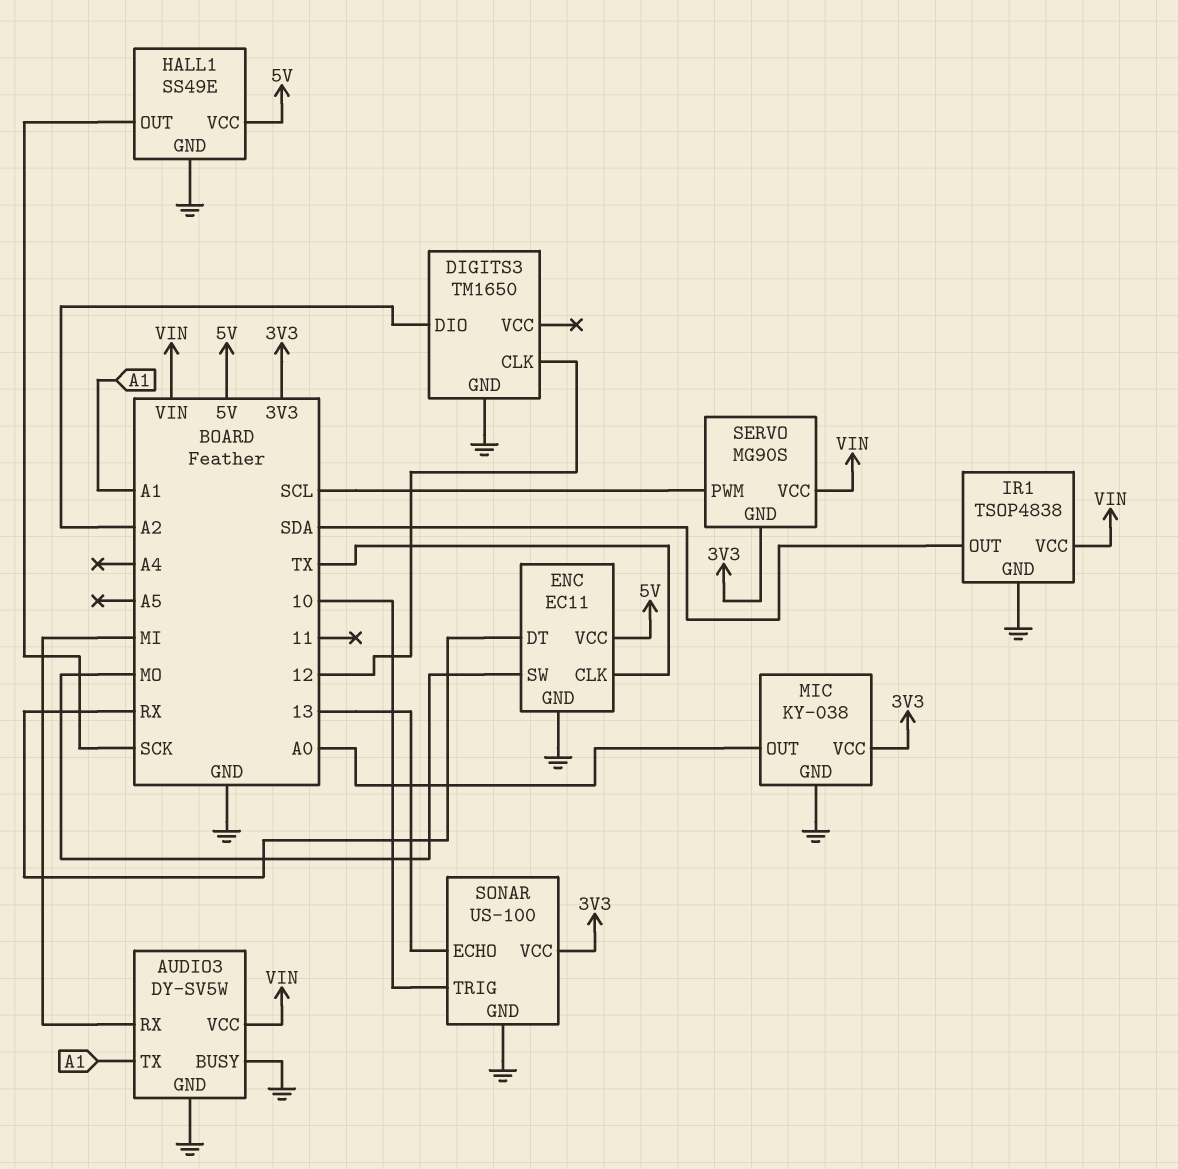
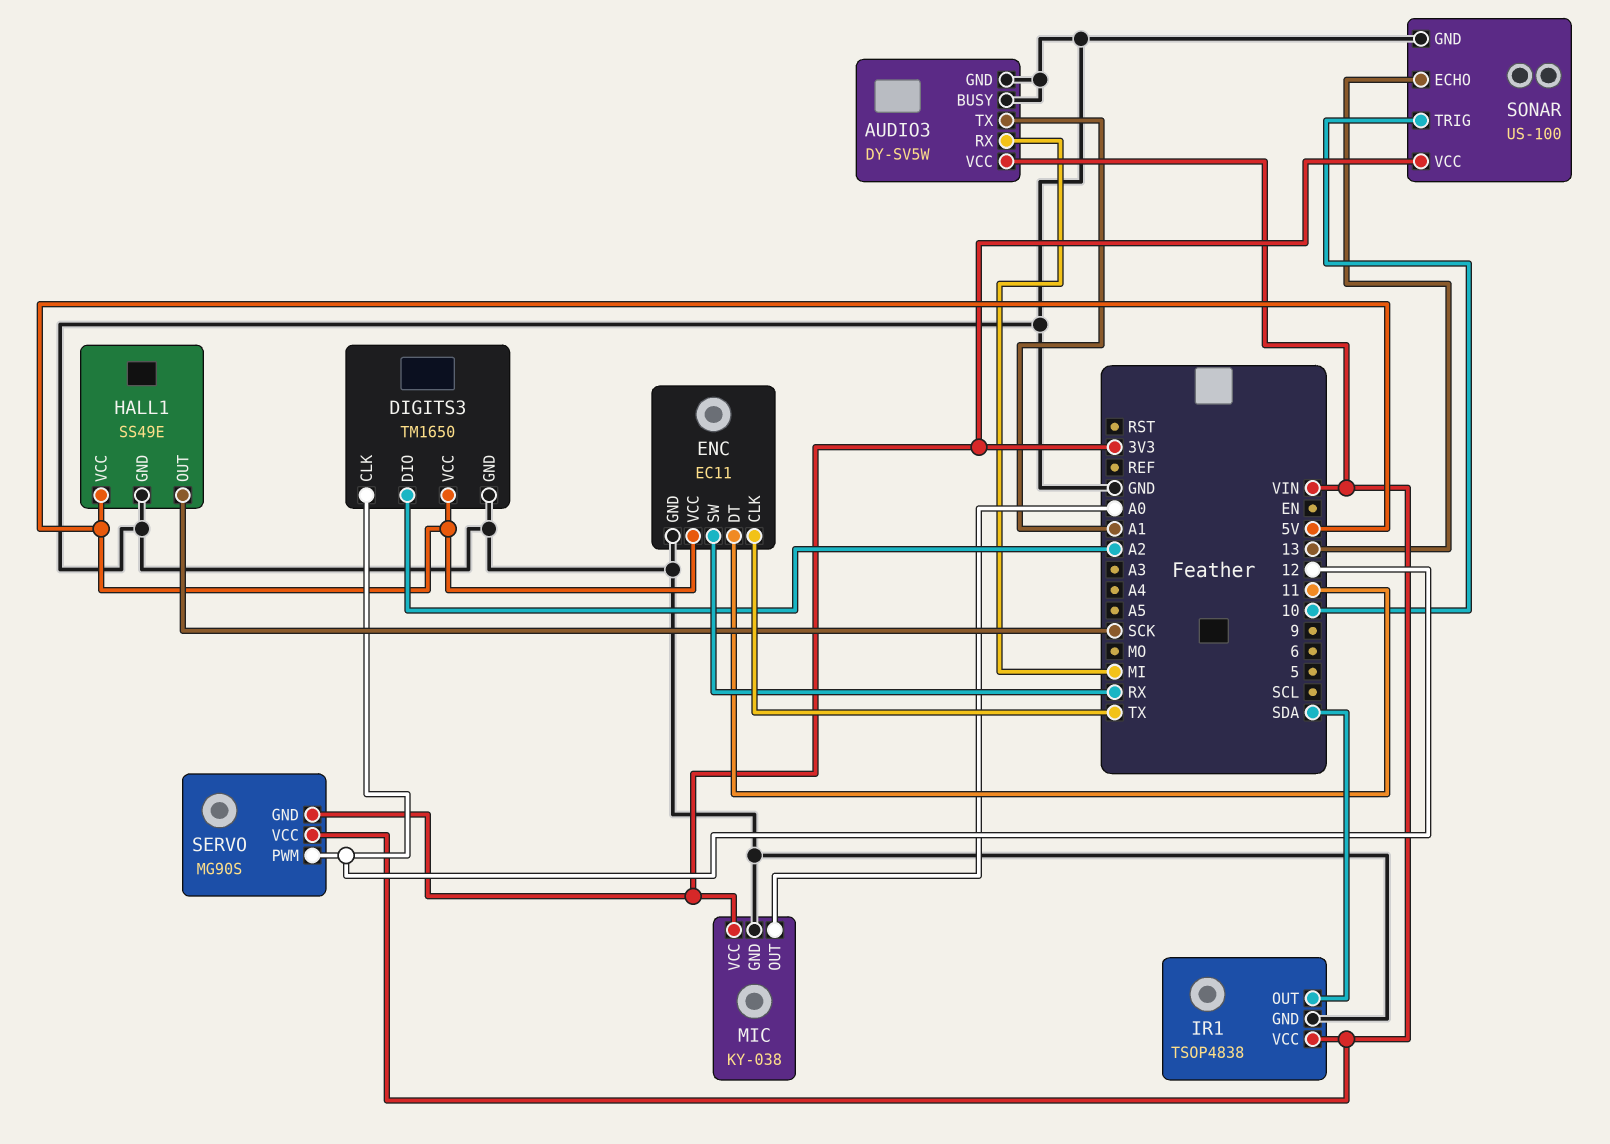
DIGITS3 pin VCC: none -> 5V
ENC pin DT: RX -> 11
ENC pin SW: MO -> RX
SERVO pin PWM: SCL -> 12

